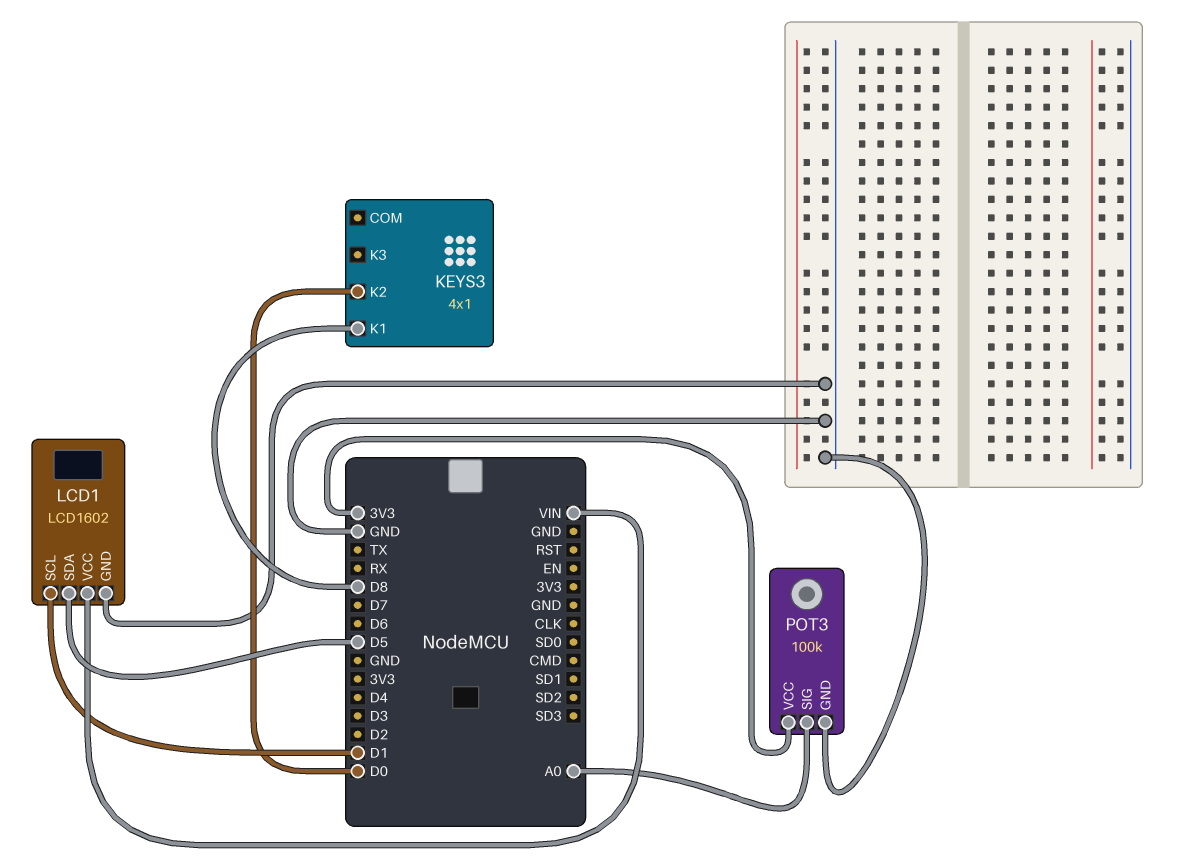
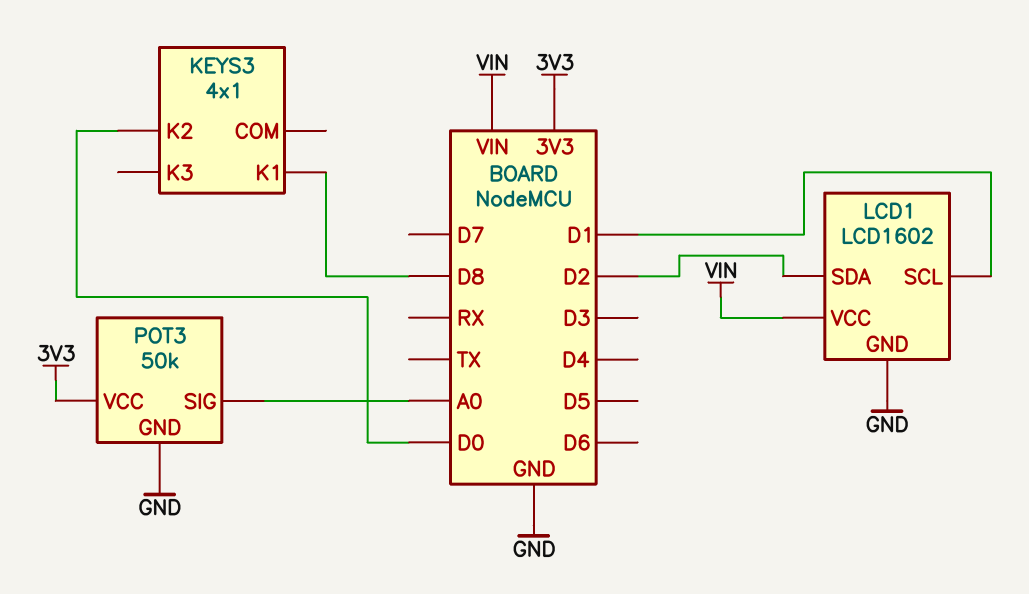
LCD1 pin SDA: D5 -> D2
POT3: 100k -> 50k

